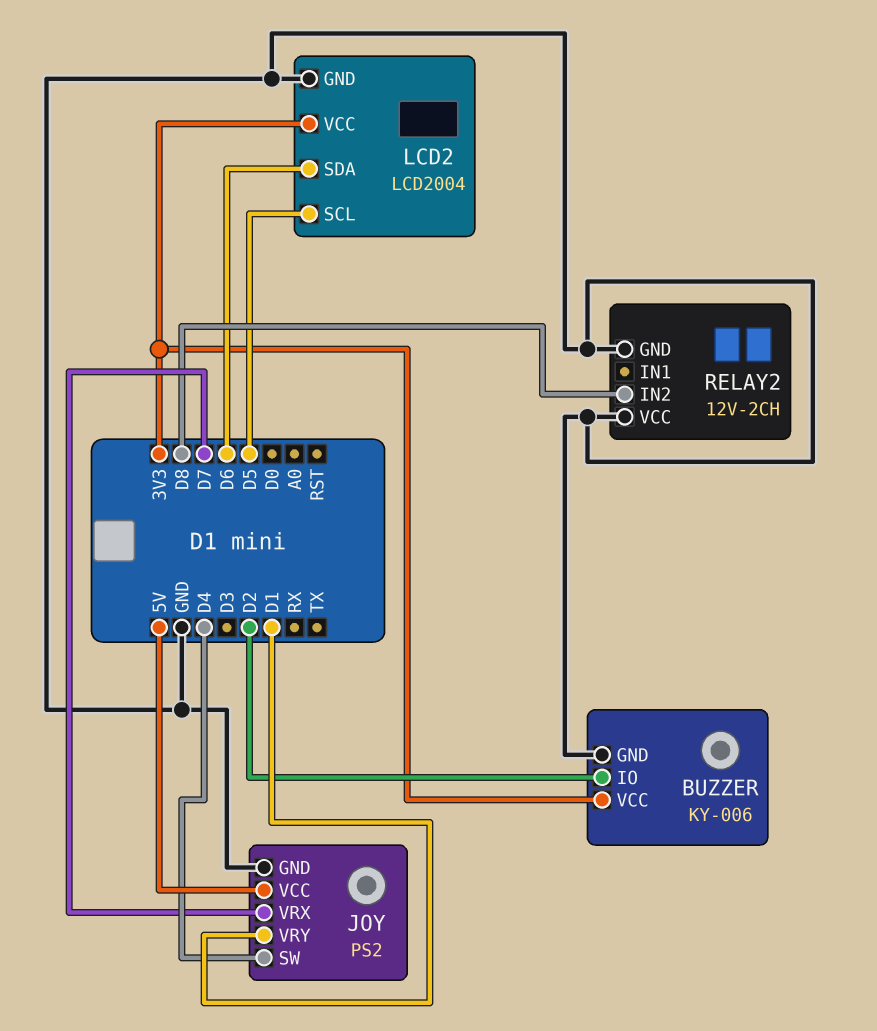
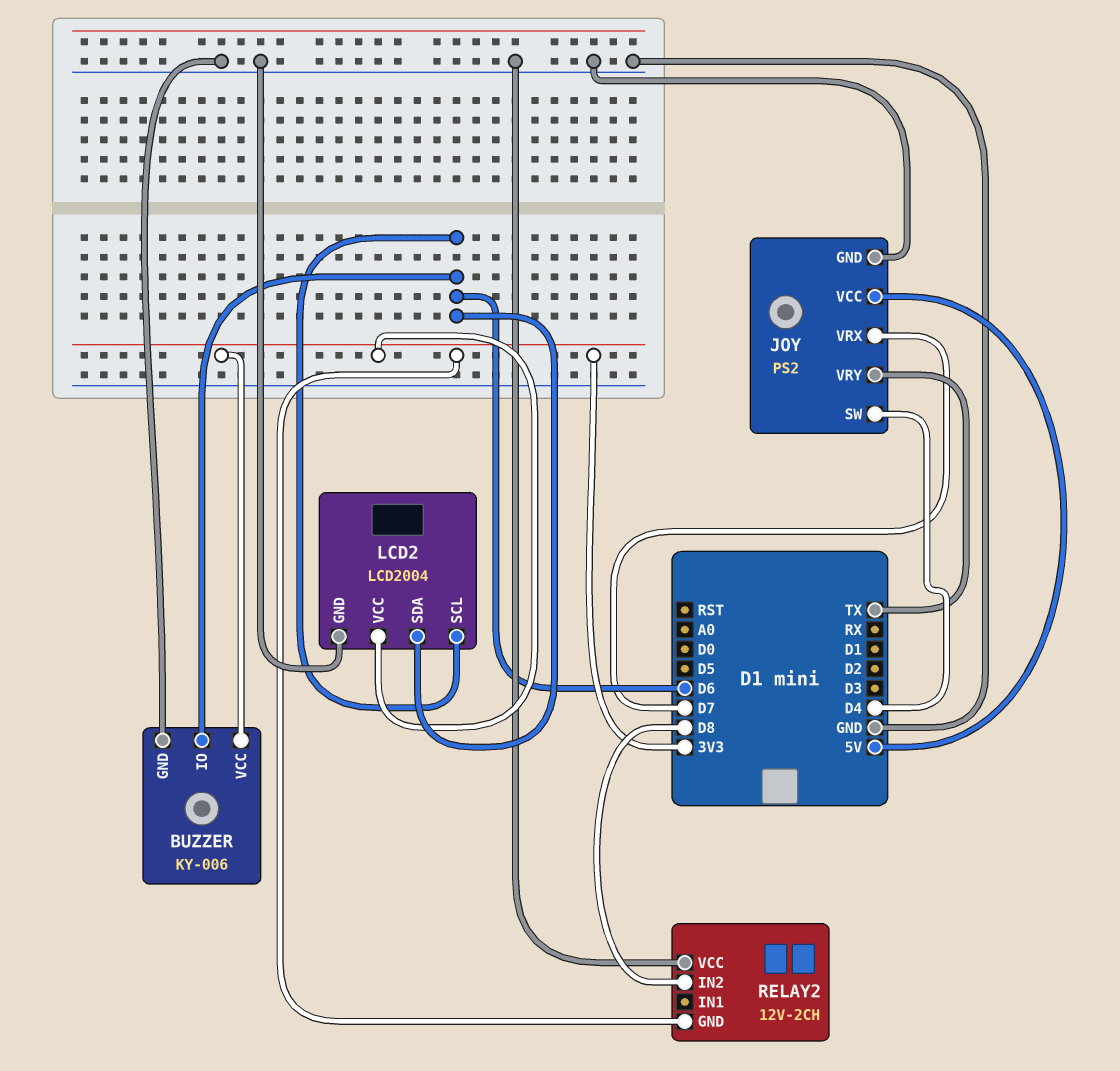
BUZZER pin IO: D2 -> D6
JOY pin VRY: D1 -> TX
LCD2 pin SCL: D5 -> D6
RELAY2 pin GND: GND -> 3V3

